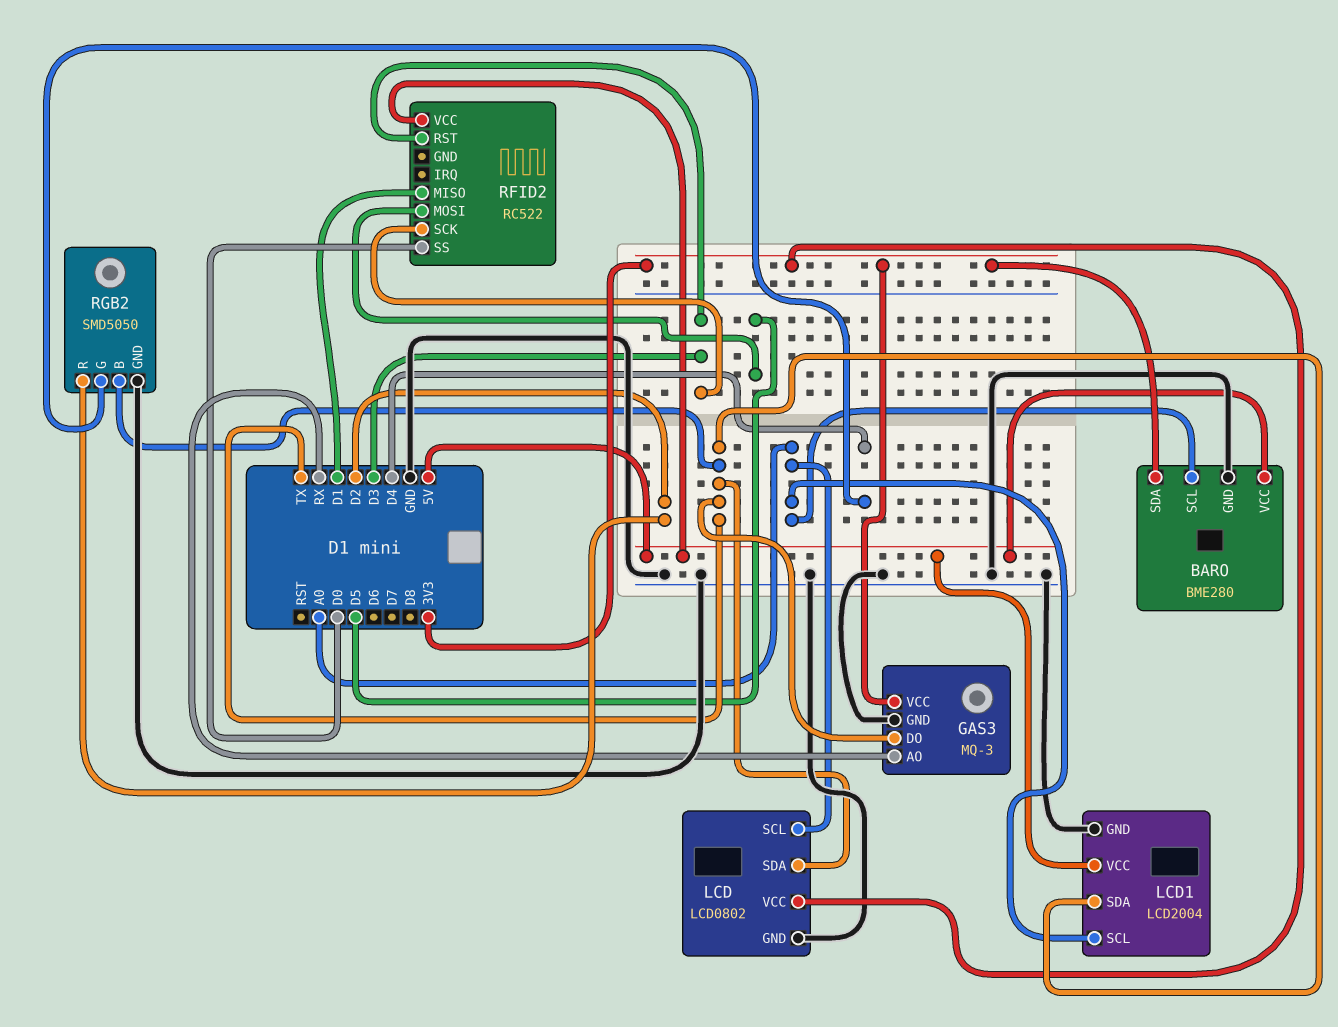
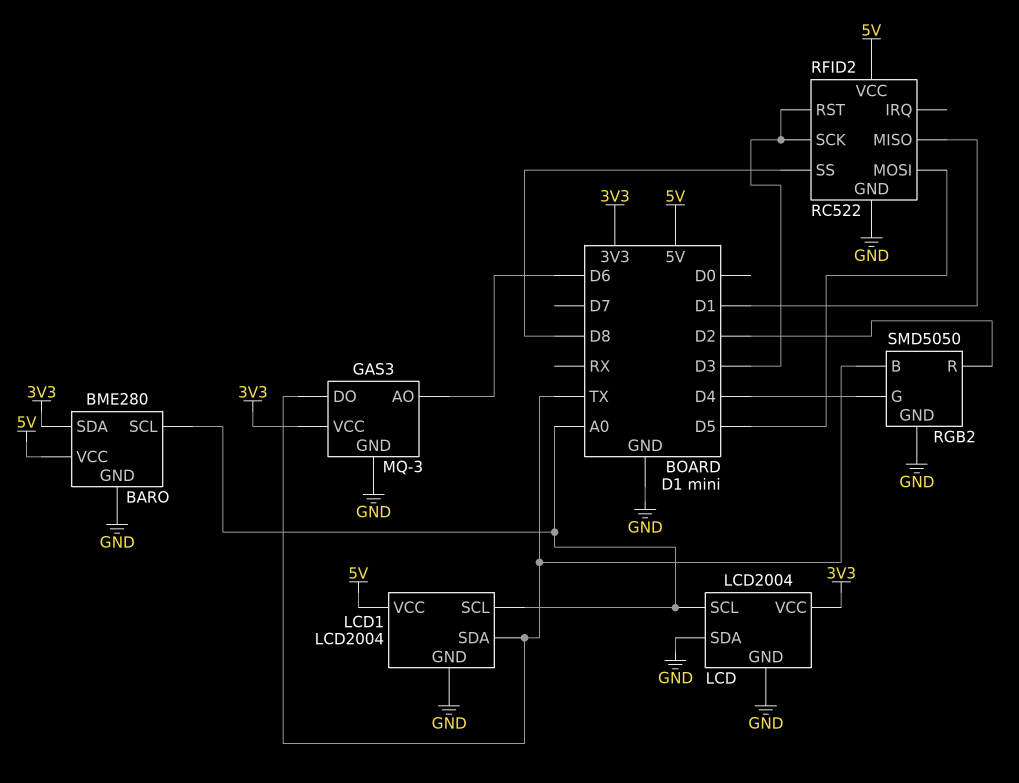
GAS3 pin AO: RX -> D6
LCD: LCD0802 -> LCD2004
LCD pin SDA: TX -> GND
RFID2 pin GND: none -> GND
RFID2 pin SS: D0 -> D8

